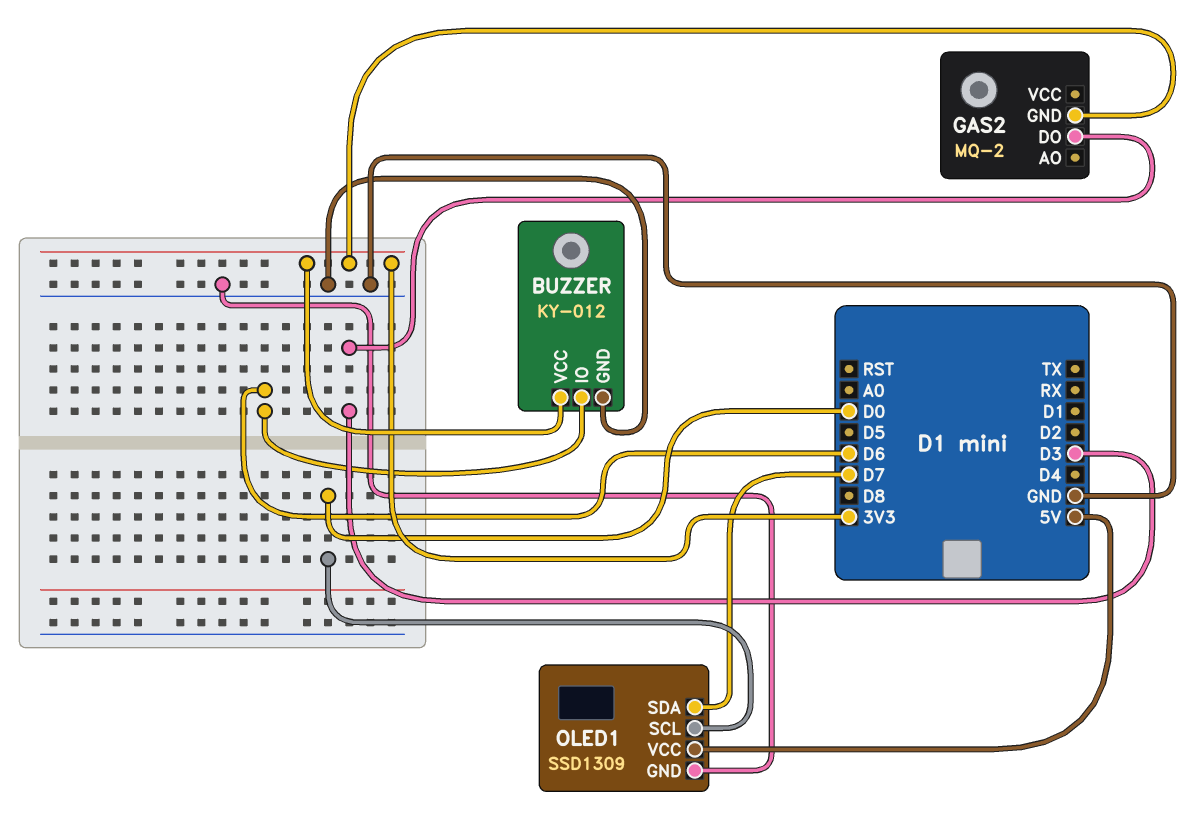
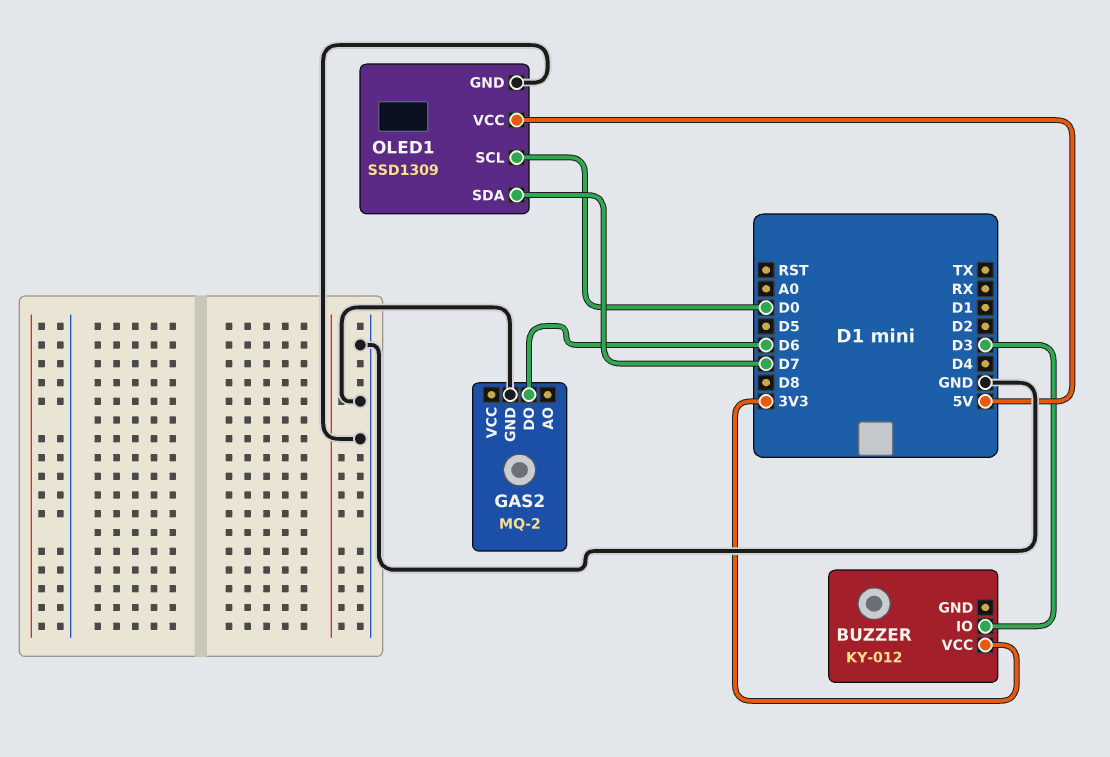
BUZZER pin GND: GND -> none
BUZZER pin IO: D6 -> D3
GAS2 pin DO: D3 -> D6
GAS2 pin GND: 3V3 -> GND

